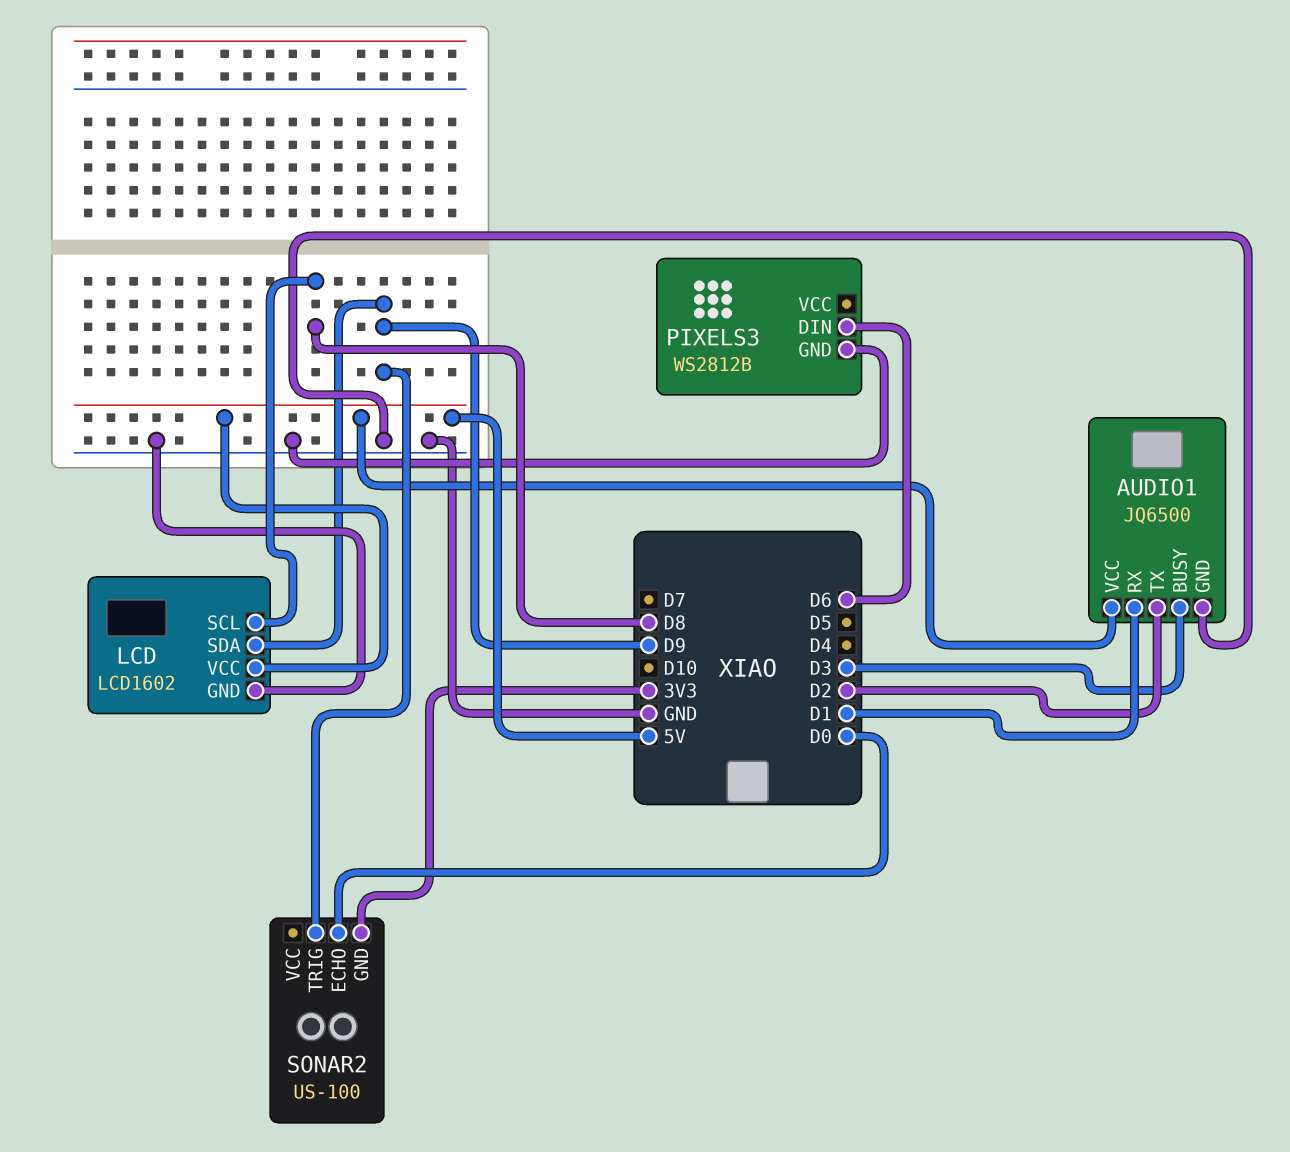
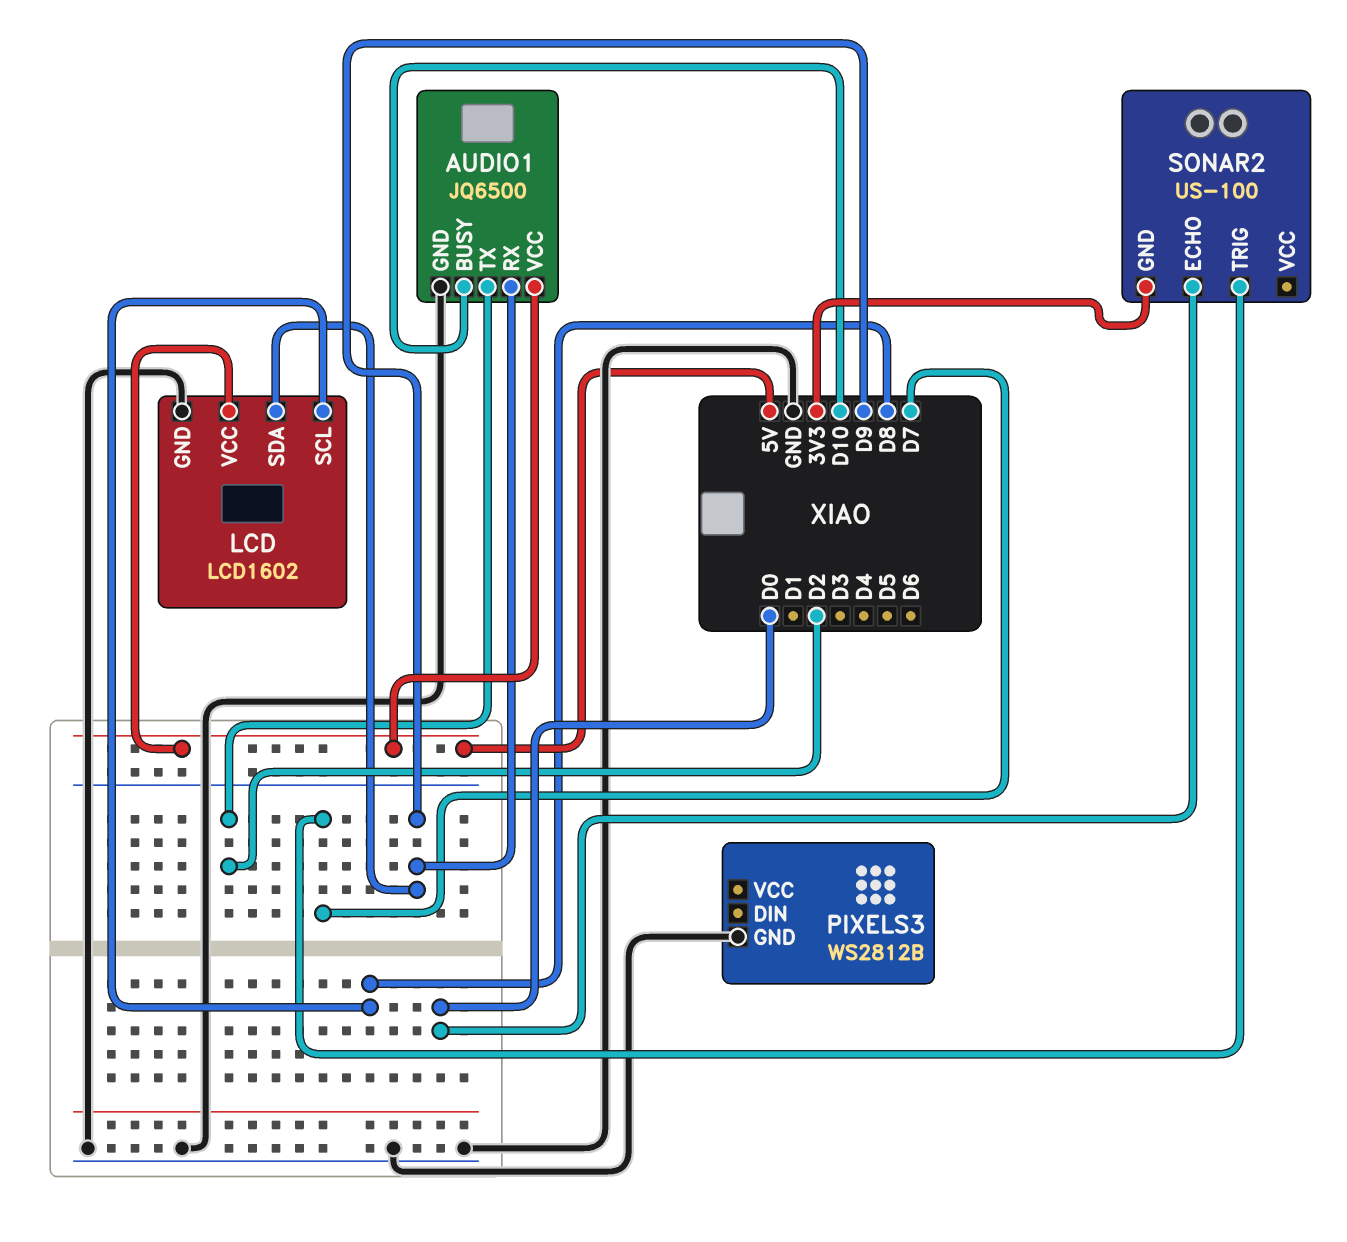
AUDIO1 pin BUSY: D3 -> D10
AUDIO1 pin RX: D1 -> D9
PIXELS3 pin DIN: D6 -> none
SONAR2 pin TRIG: D9 -> D7

